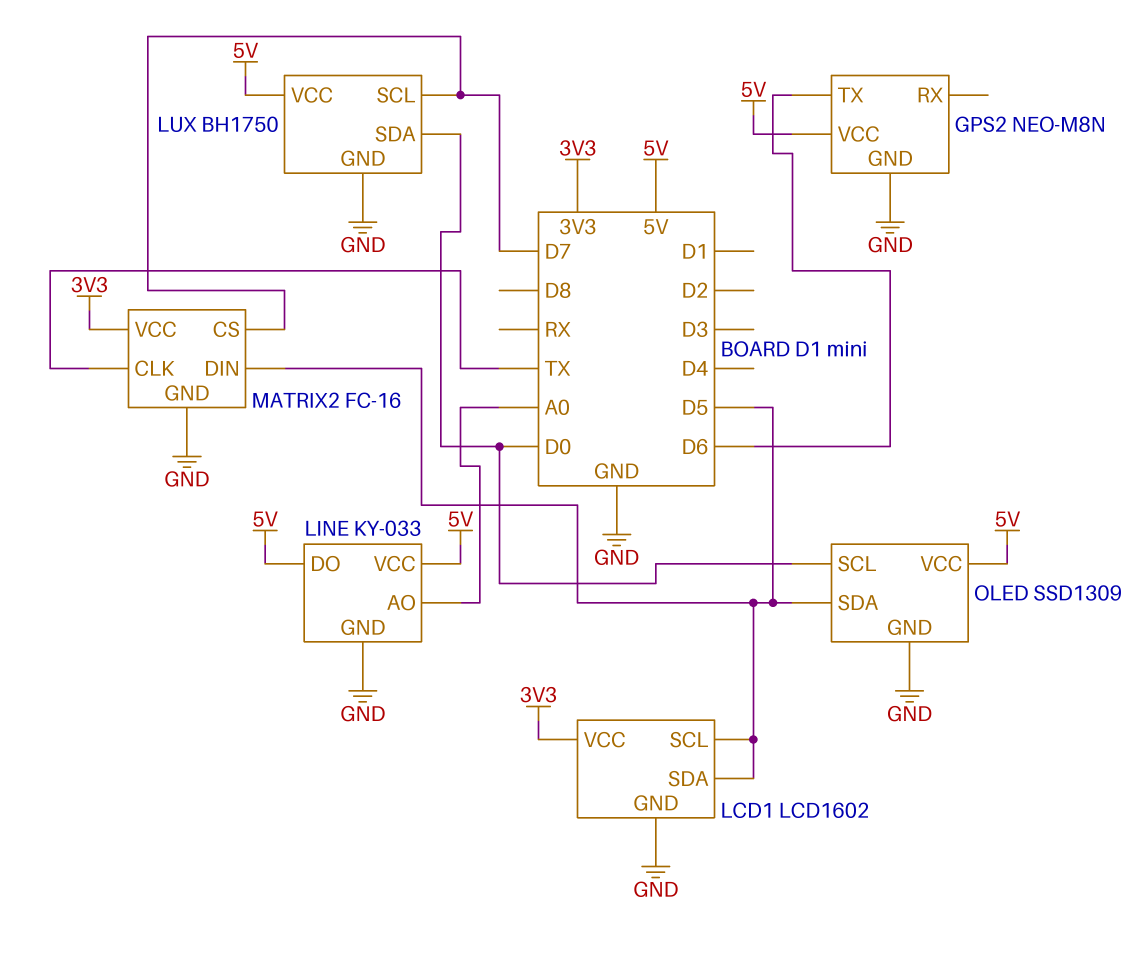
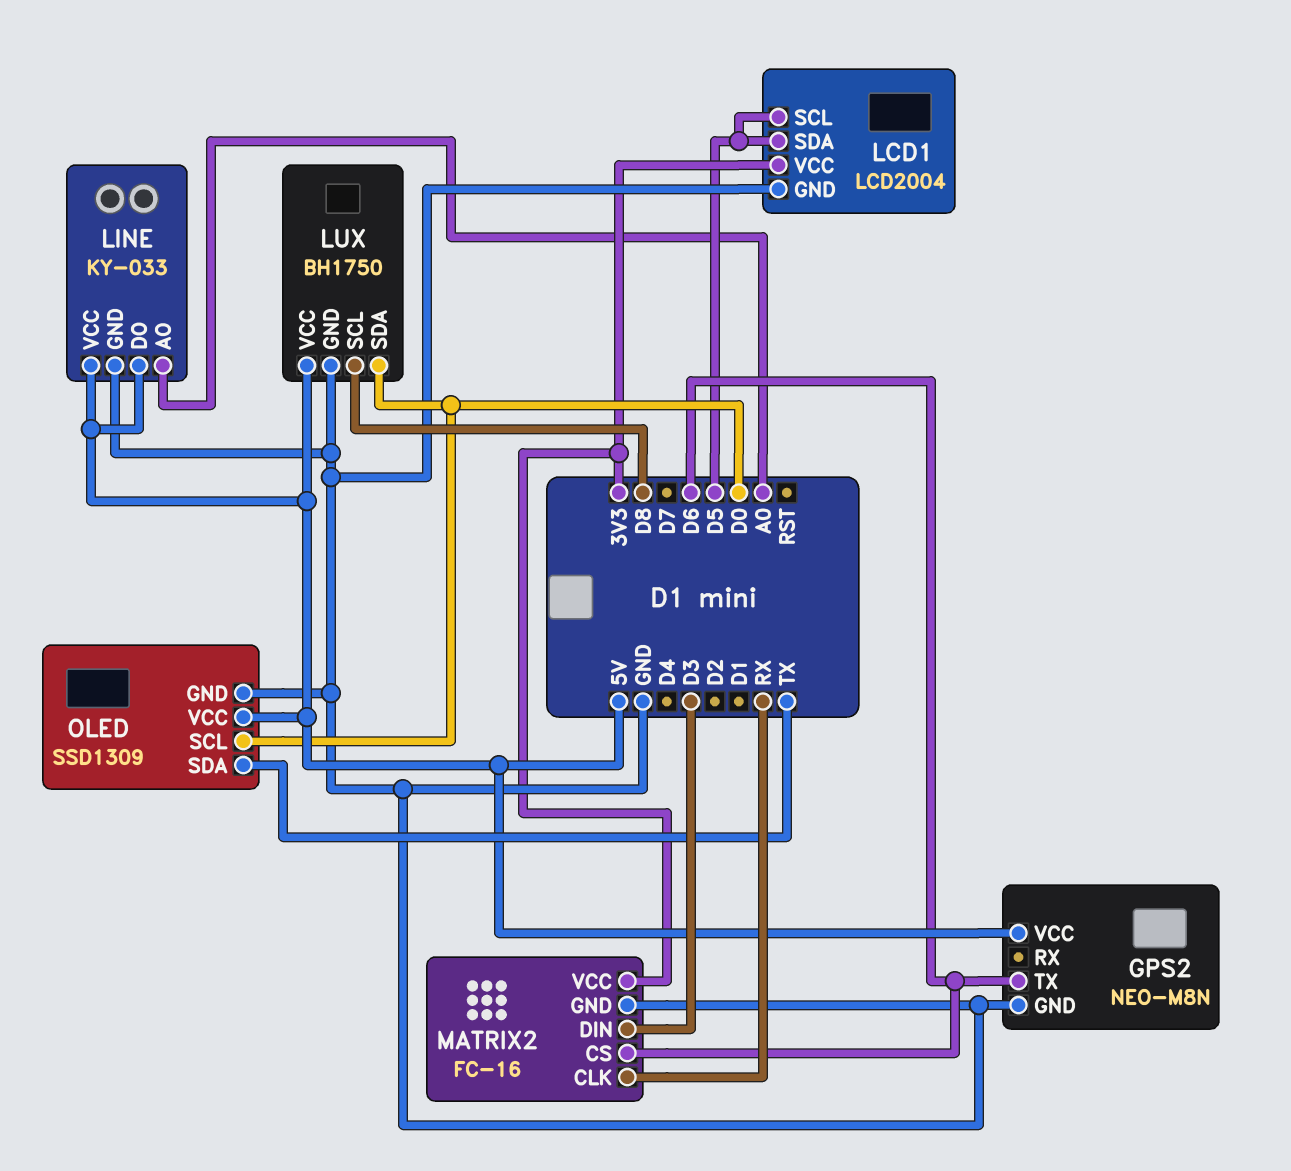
LCD1: LCD1602 -> LCD2004
LUX pin SCL: D7 -> D8
MATRIX2 pin CLK: TX -> RX
MATRIX2 pin CS: D7 -> D6
MATRIX2 pin DIN: D5 -> D3
OLED pin SDA: D5 -> TX

